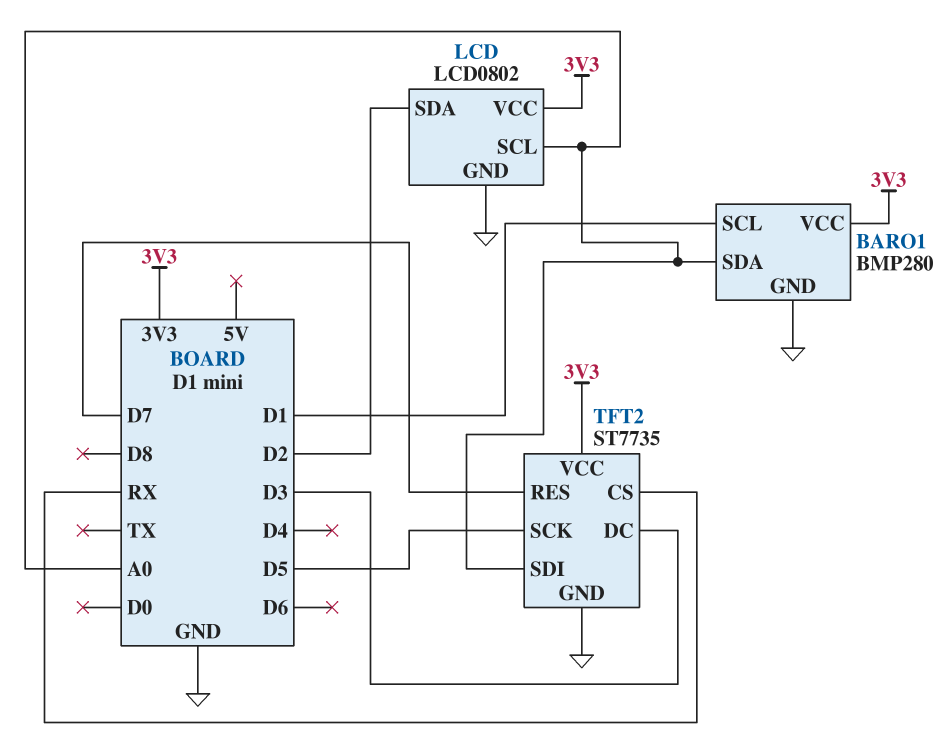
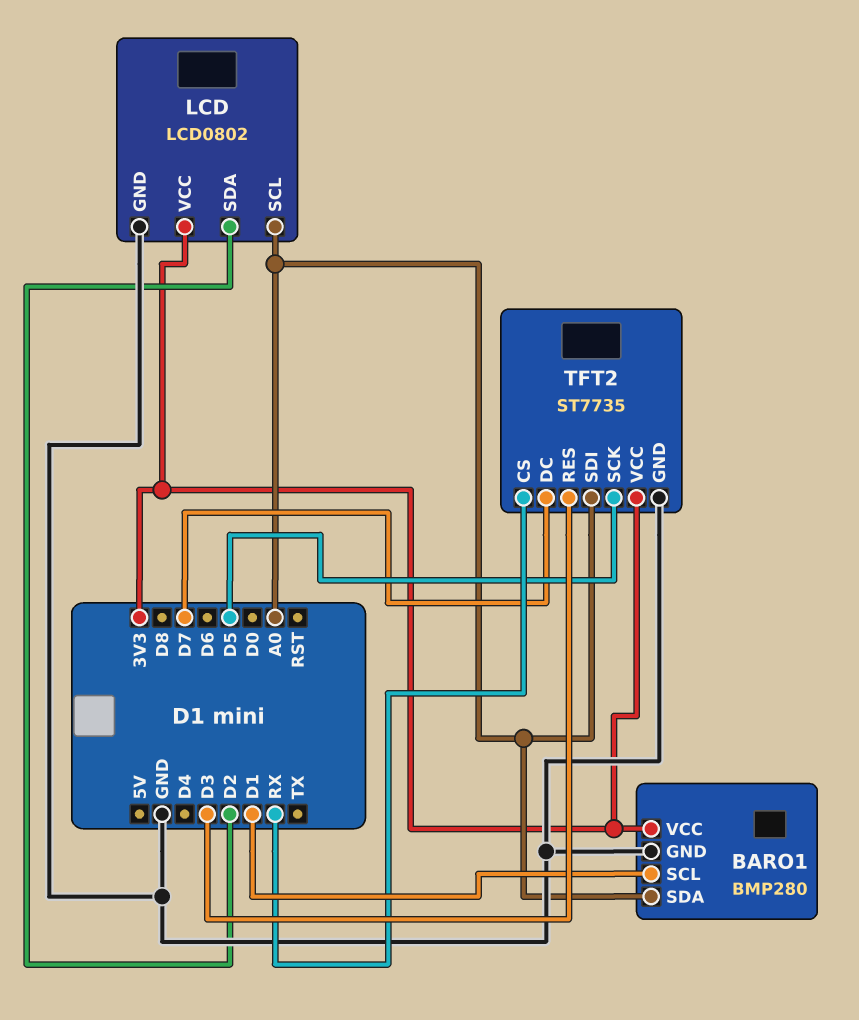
TFT2 pin DC: D3 -> D7
TFT2 pin RES: D7 -> D3

